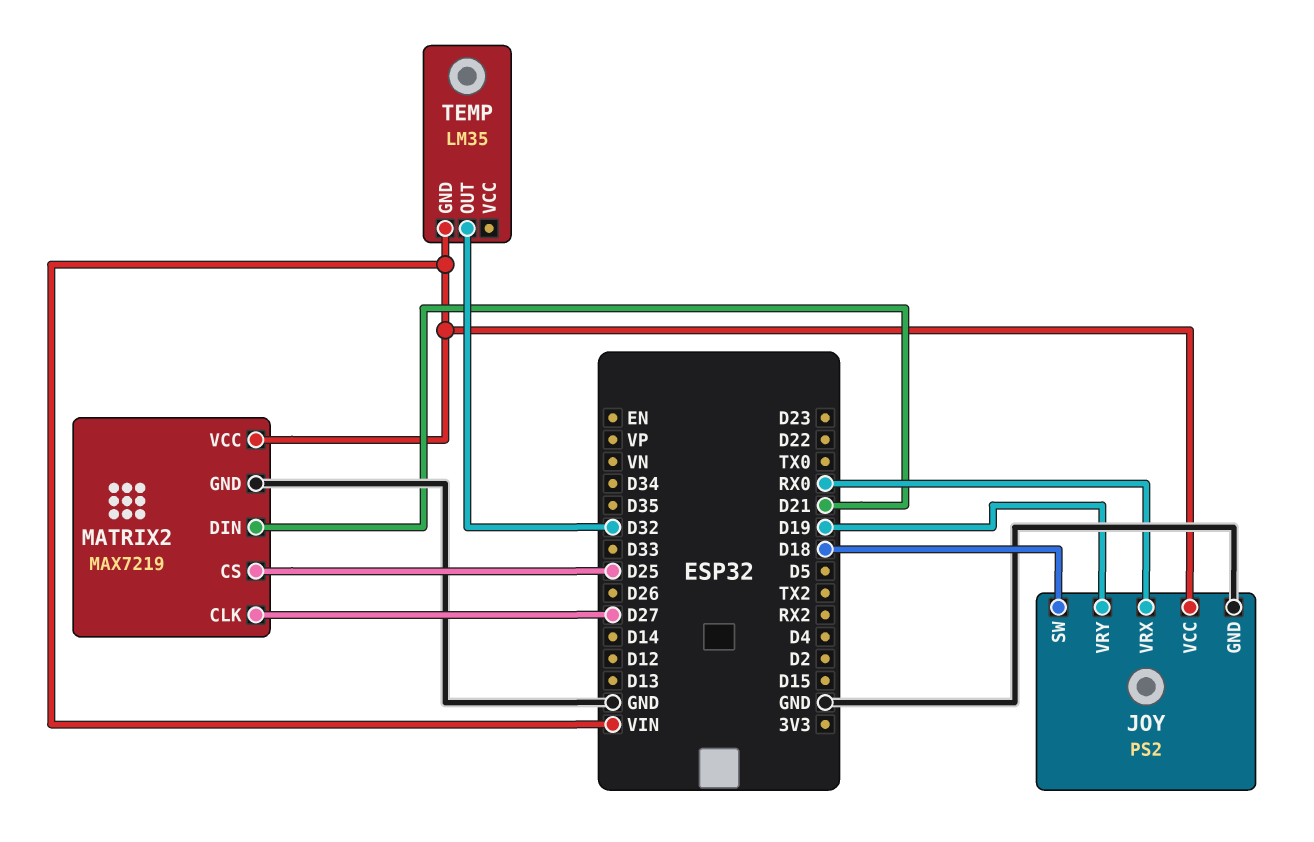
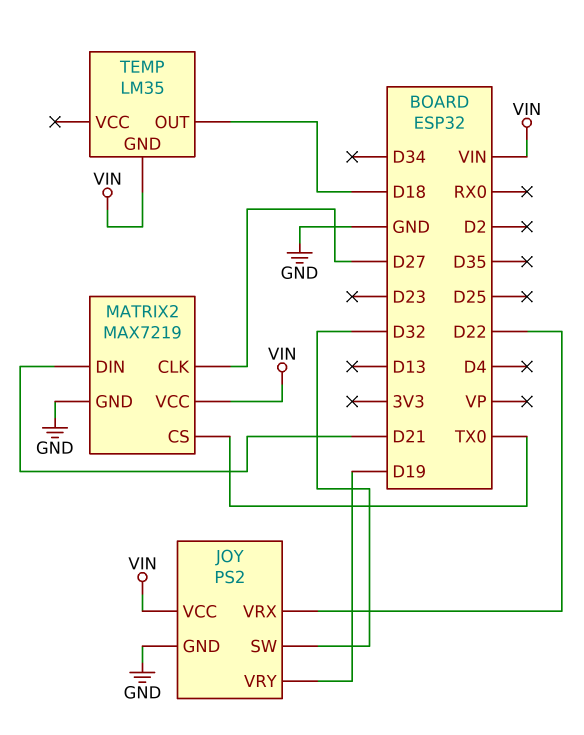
JOY pin SW: D18 -> D32
JOY pin VRX: RX0 -> D22
MATRIX2 pin CS: D25 -> TX0
TEMP pin OUT: D32 -> D18

